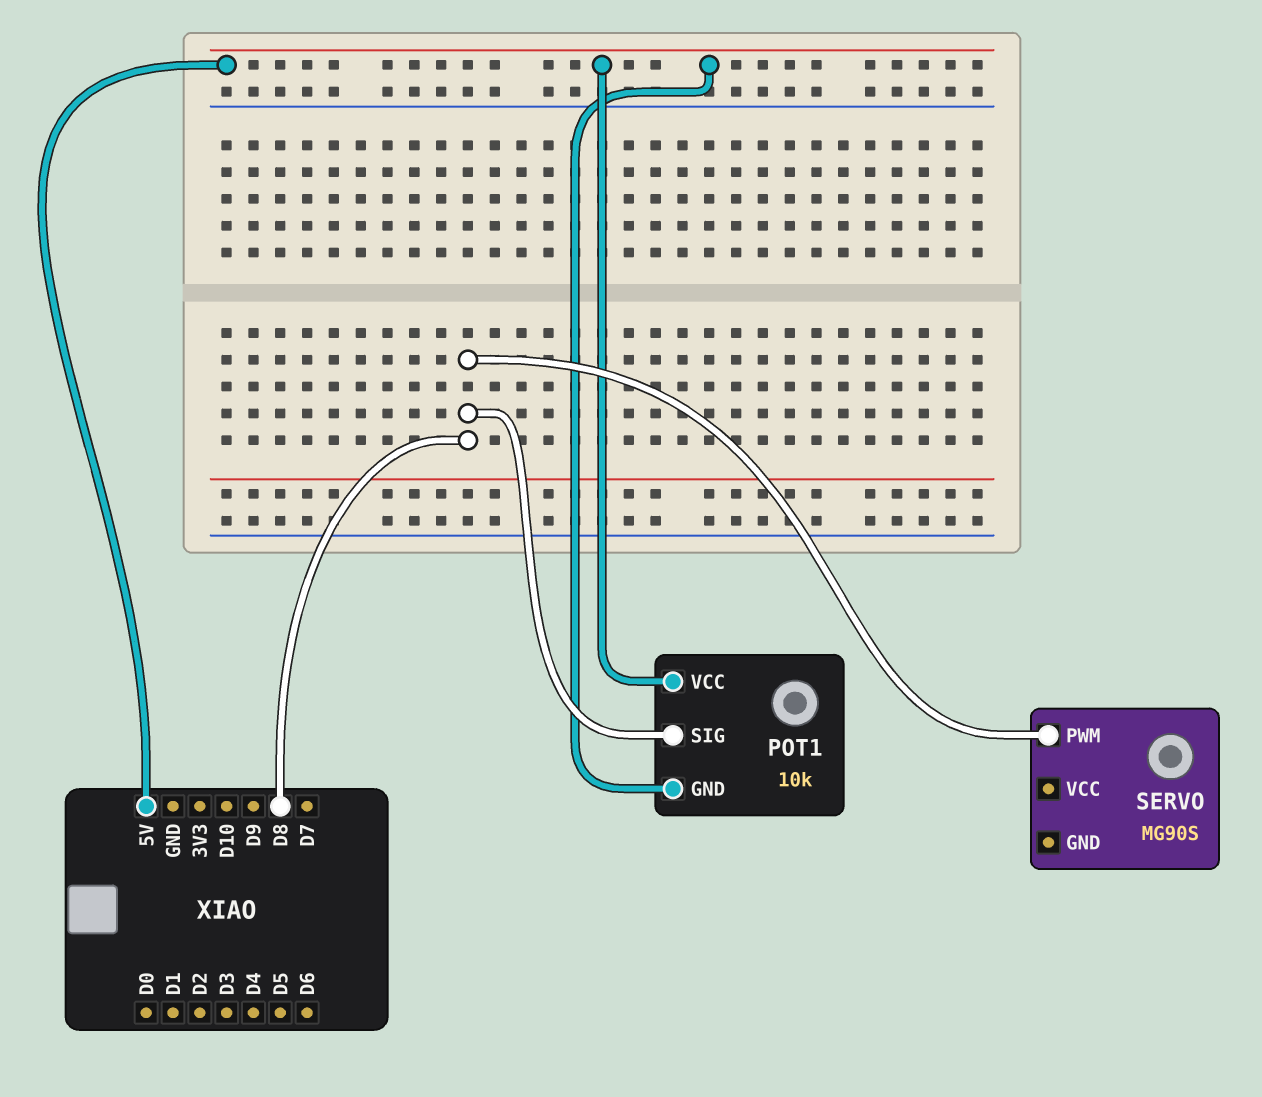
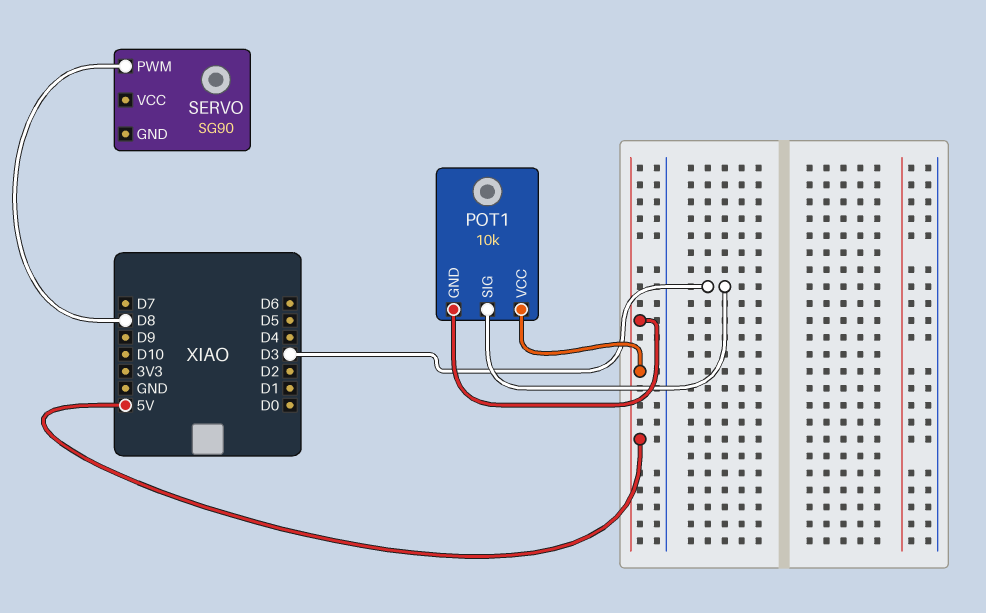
POT1 pin SIG: D8 -> D3
SERVO: MG90S -> SG90

